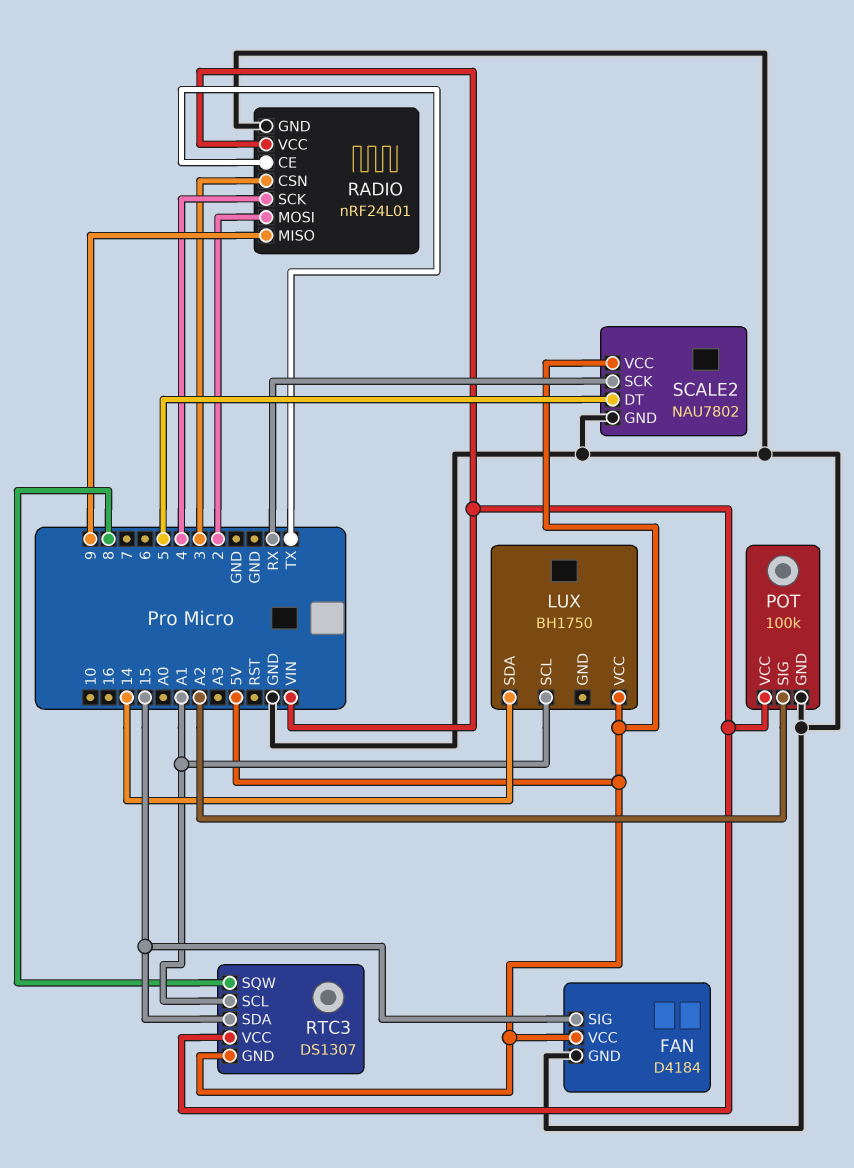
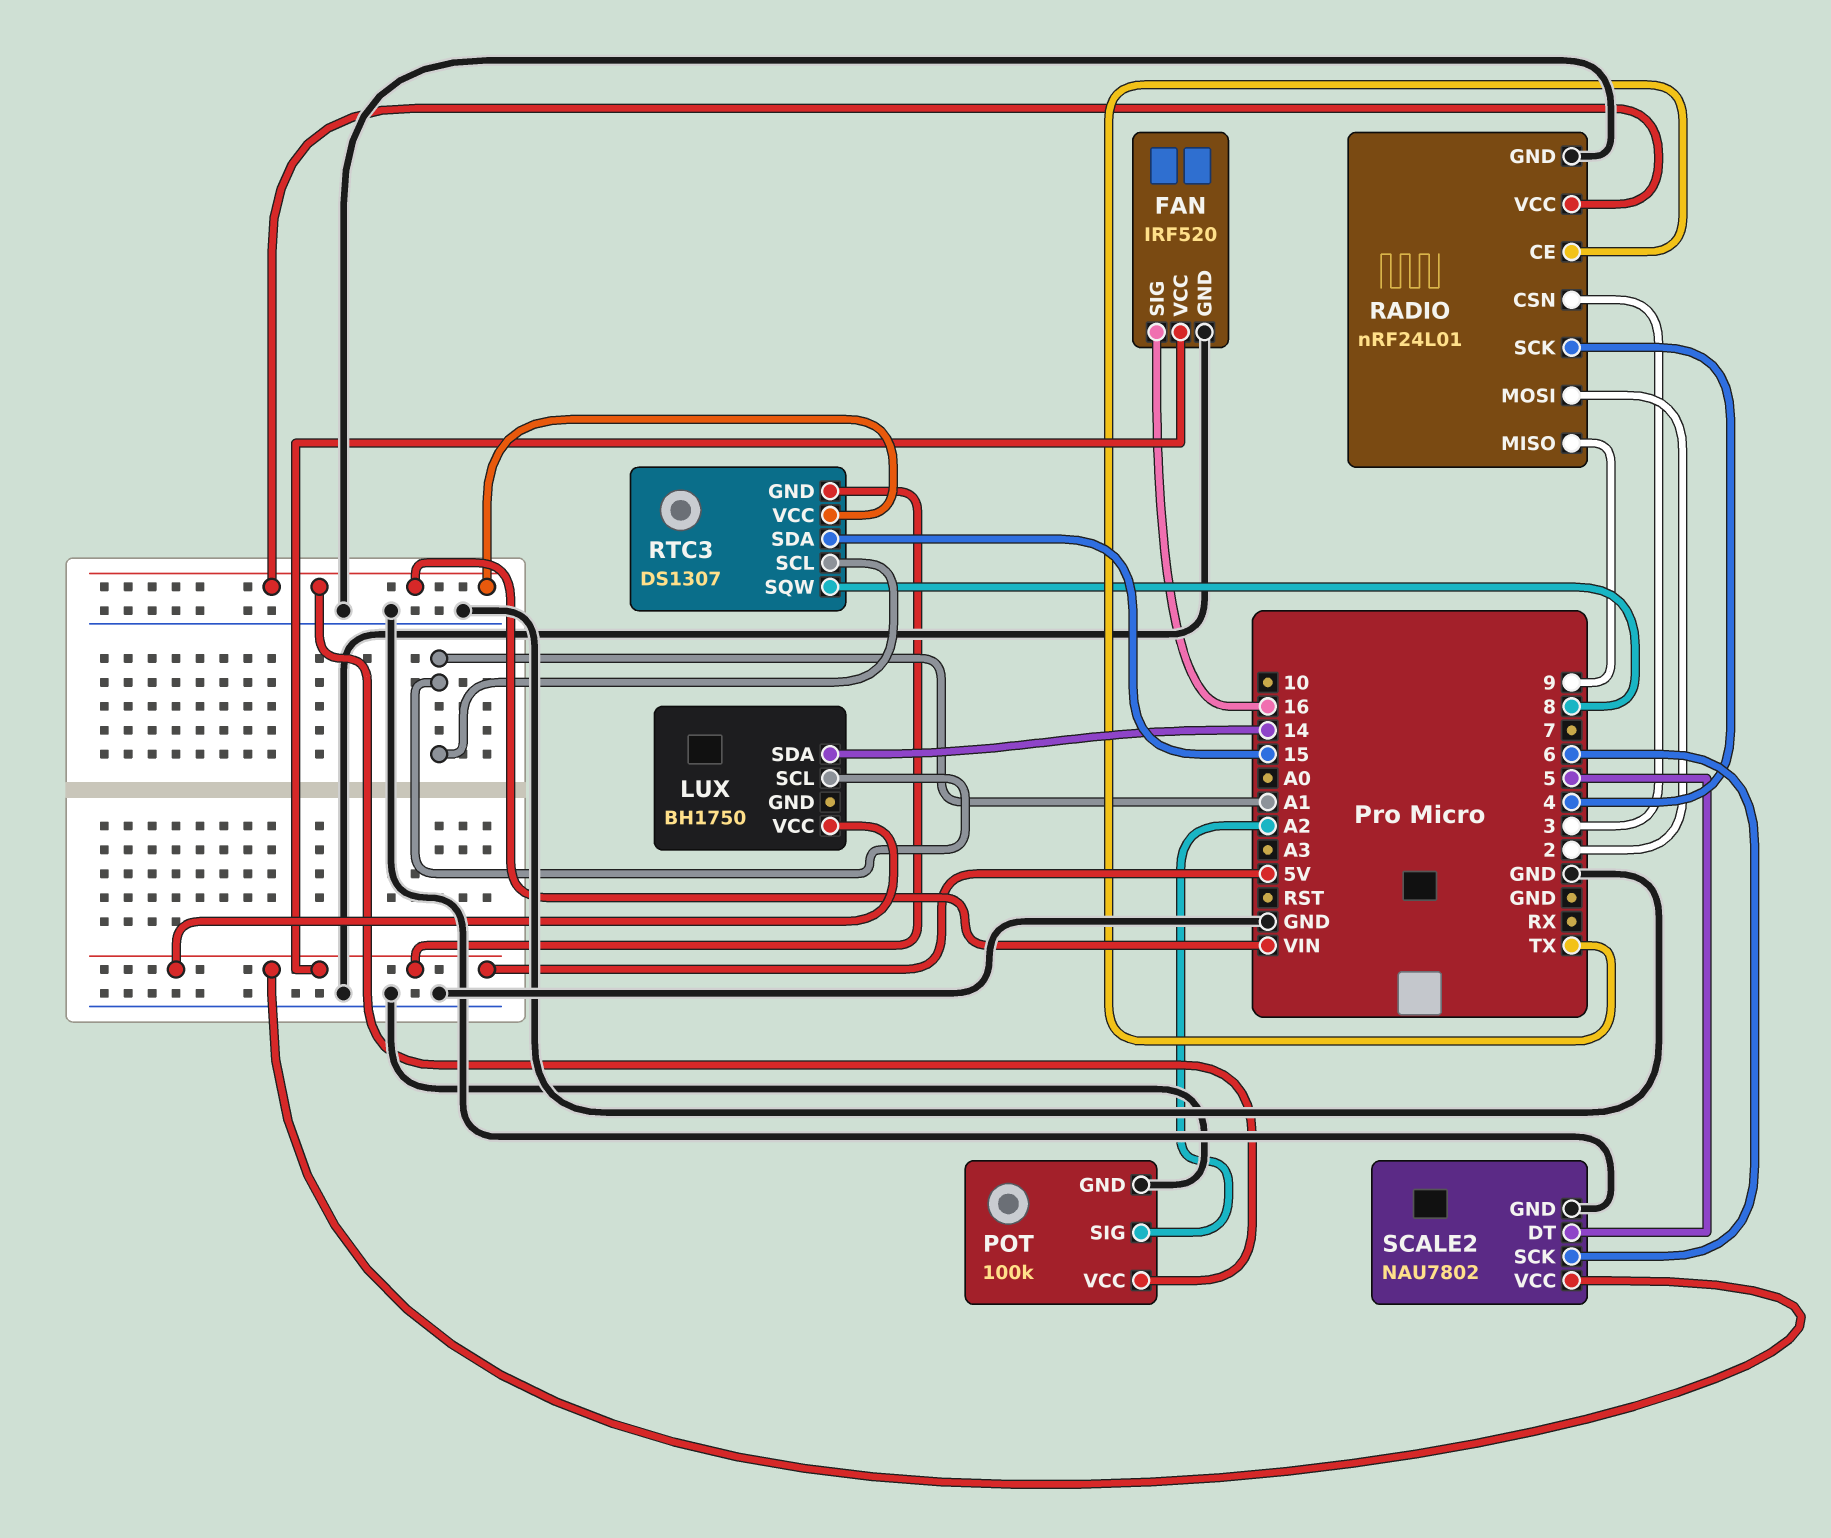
FAN: D4184 -> IRF520
FAN pin SIG: 15 -> 16
SCALE2 pin SCK: RX -> 6

